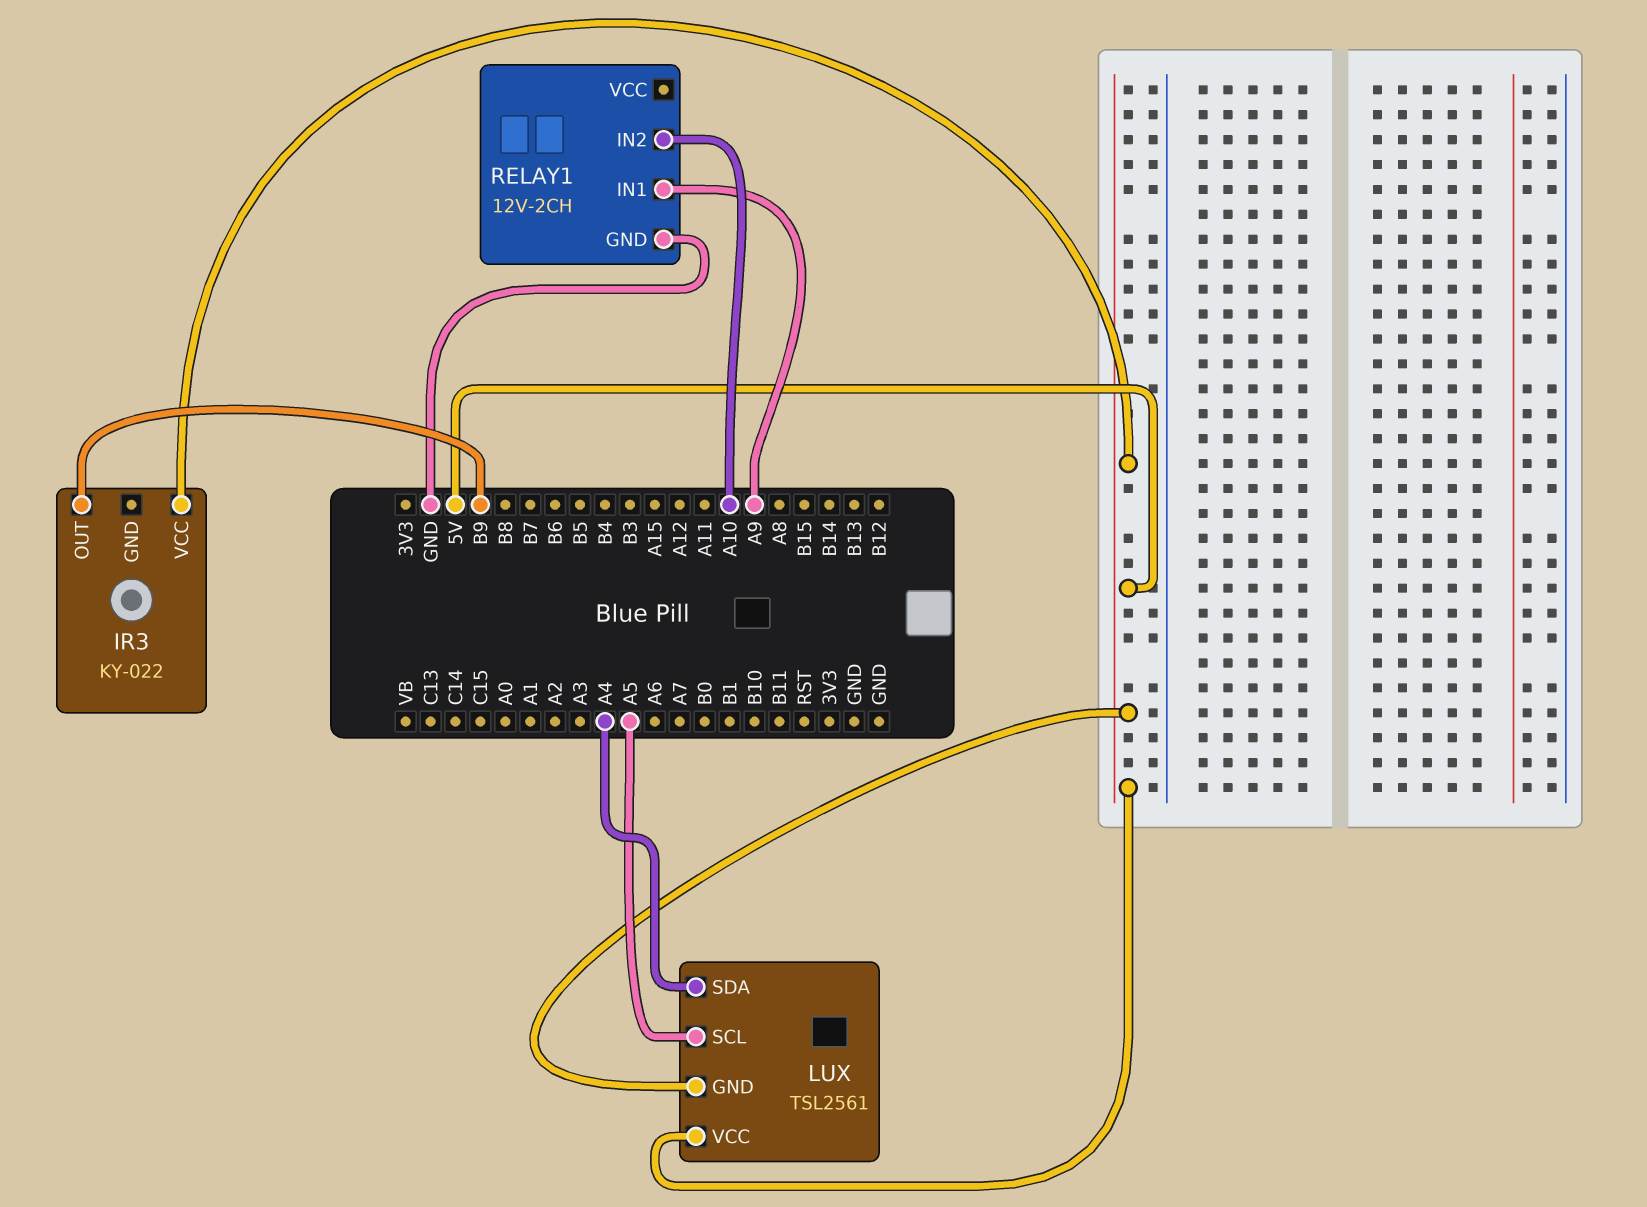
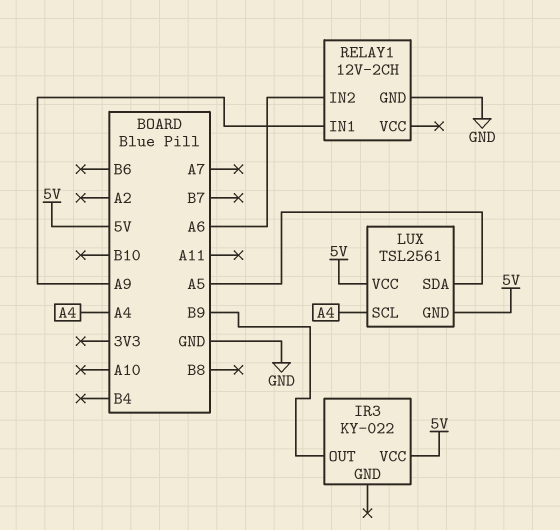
LUX pin SCL: A5 -> A4
LUX pin SDA: A4 -> A5
RELAY1 pin IN2: A10 -> A6

